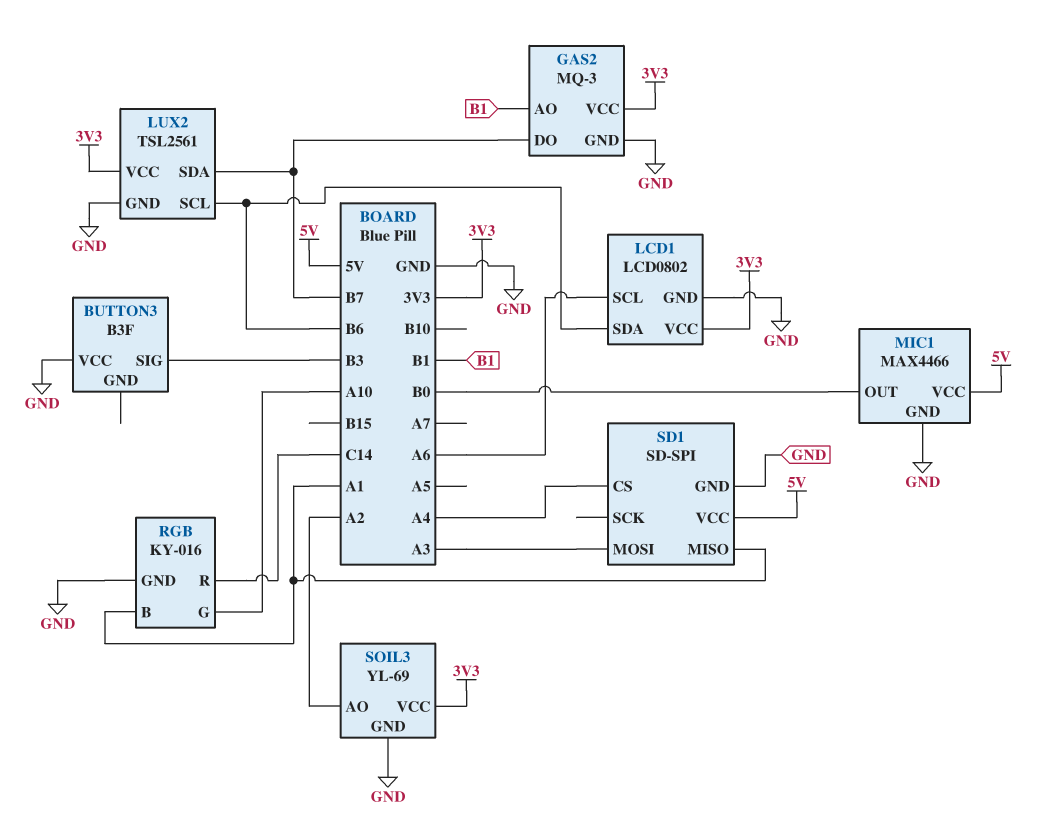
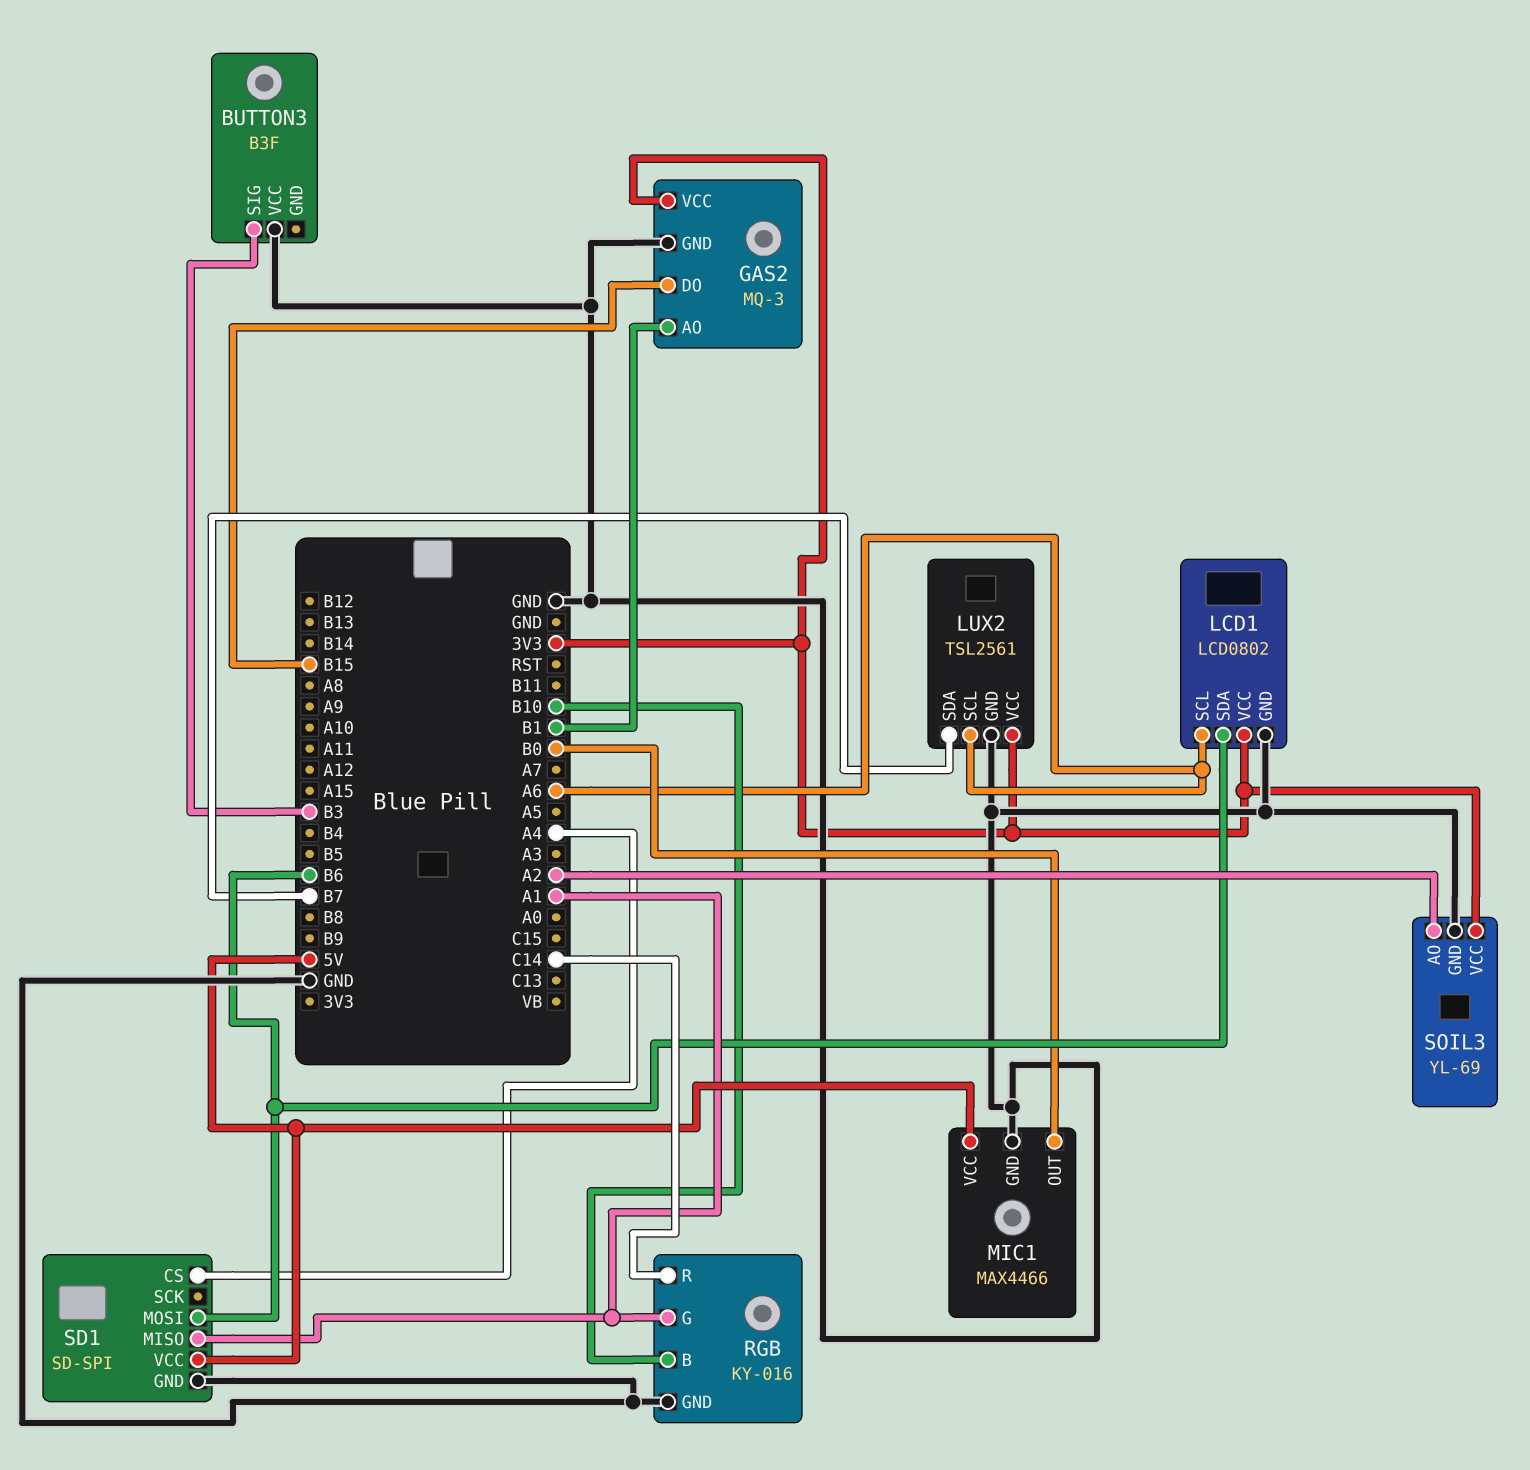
GAS2 pin DO: B7 -> B15
LUX2 pin SCL: B6 -> A6
RGB pin B: A1 -> B10
RGB pin G: A10 -> A1
SD1 pin MOSI: A3 -> B6

